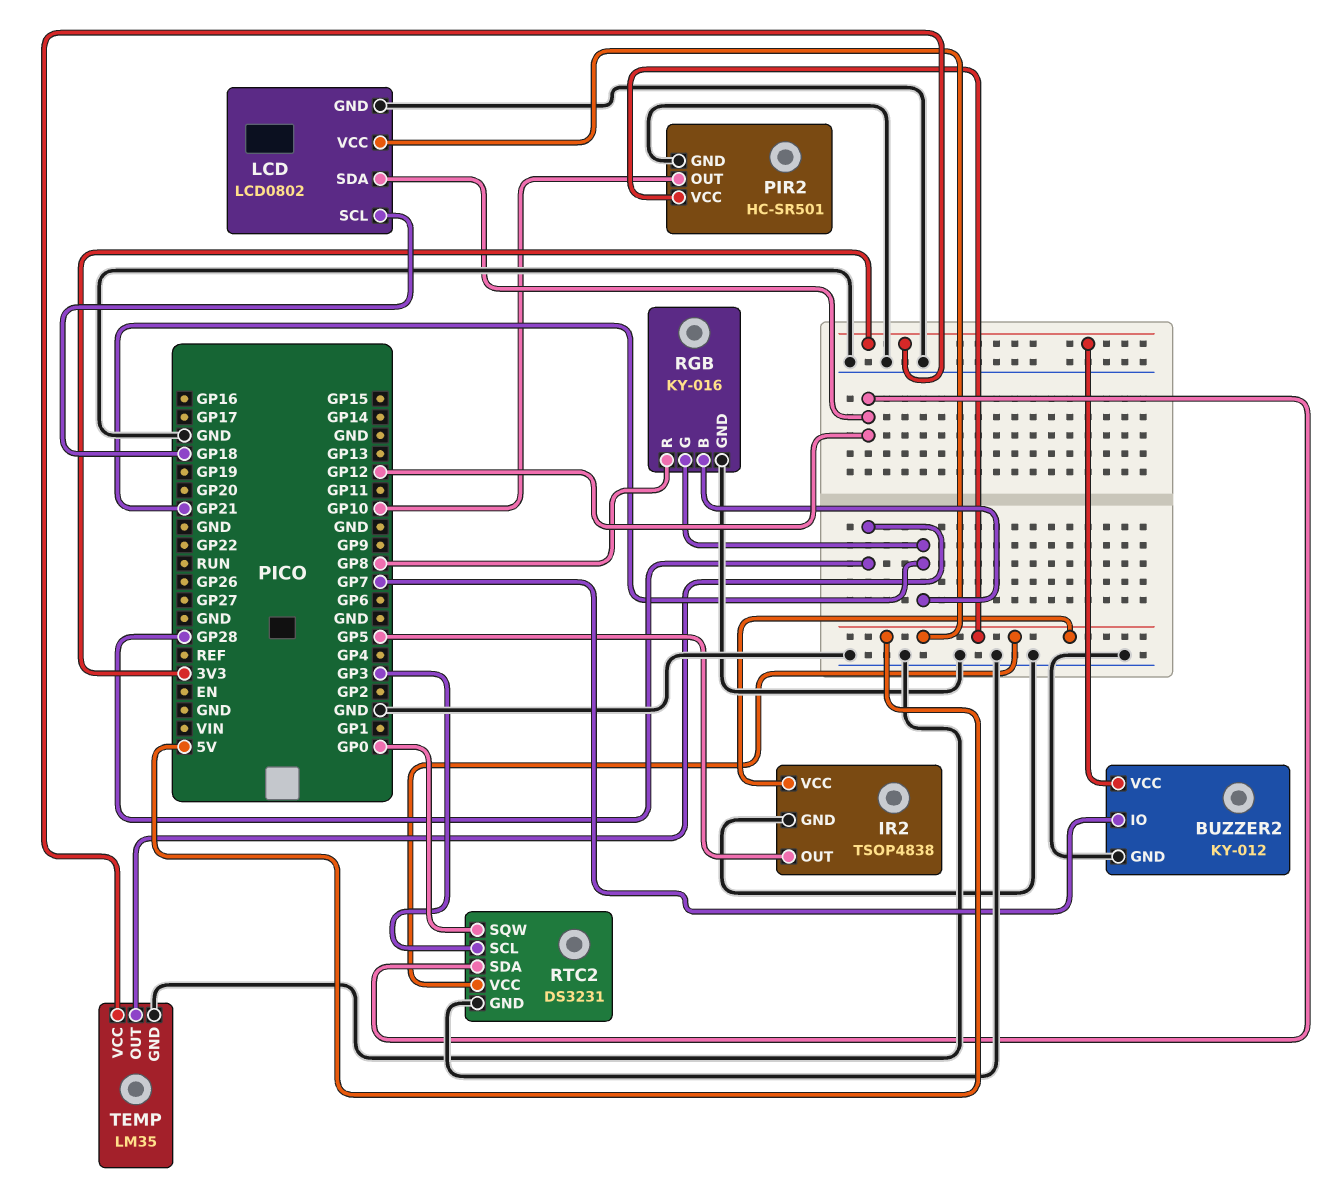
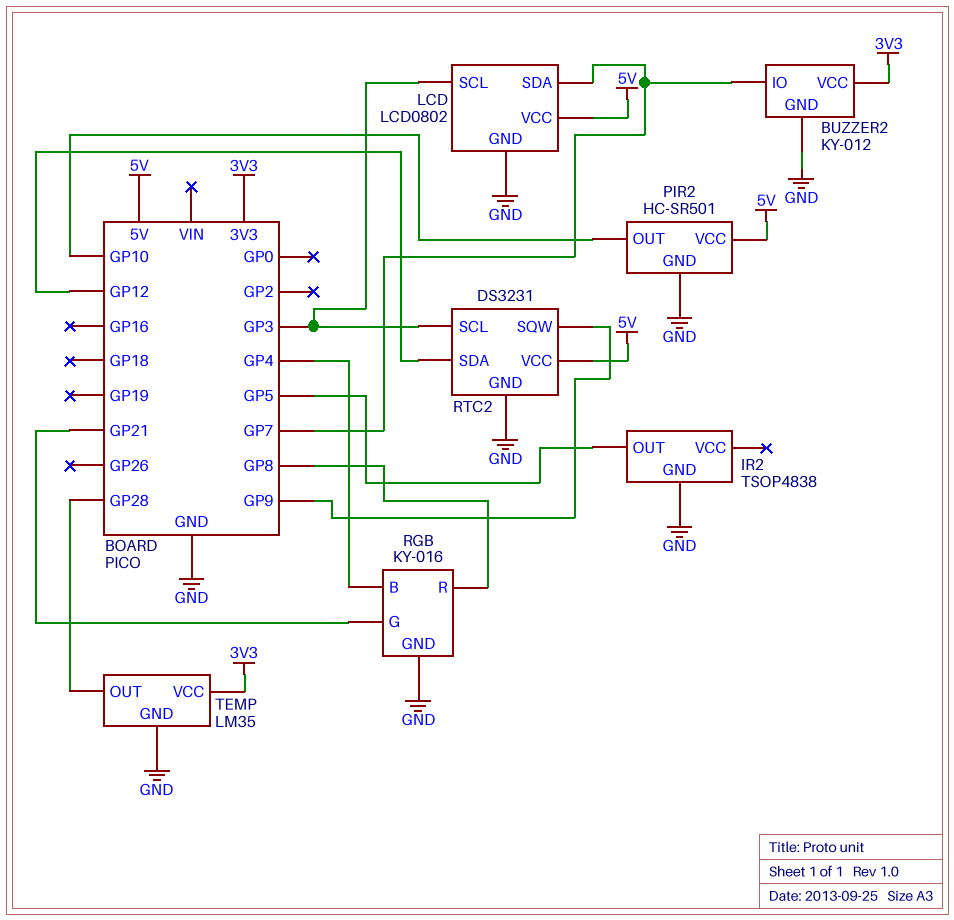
IR2 pin VCC: 5V -> none
LCD pin SCL: GP18 -> GP3
LCD pin SDA: GP12 -> GP7
RGB pin B: GP21 -> GP4
RTC2 pin SQW: GP0 -> GP9

